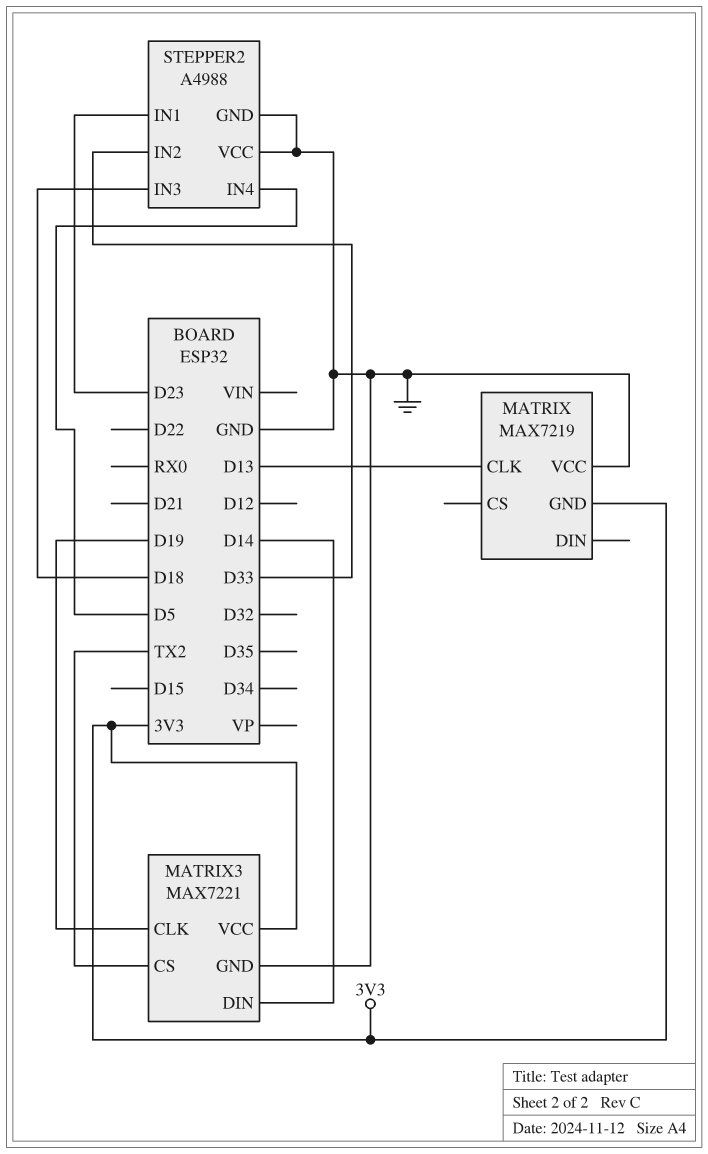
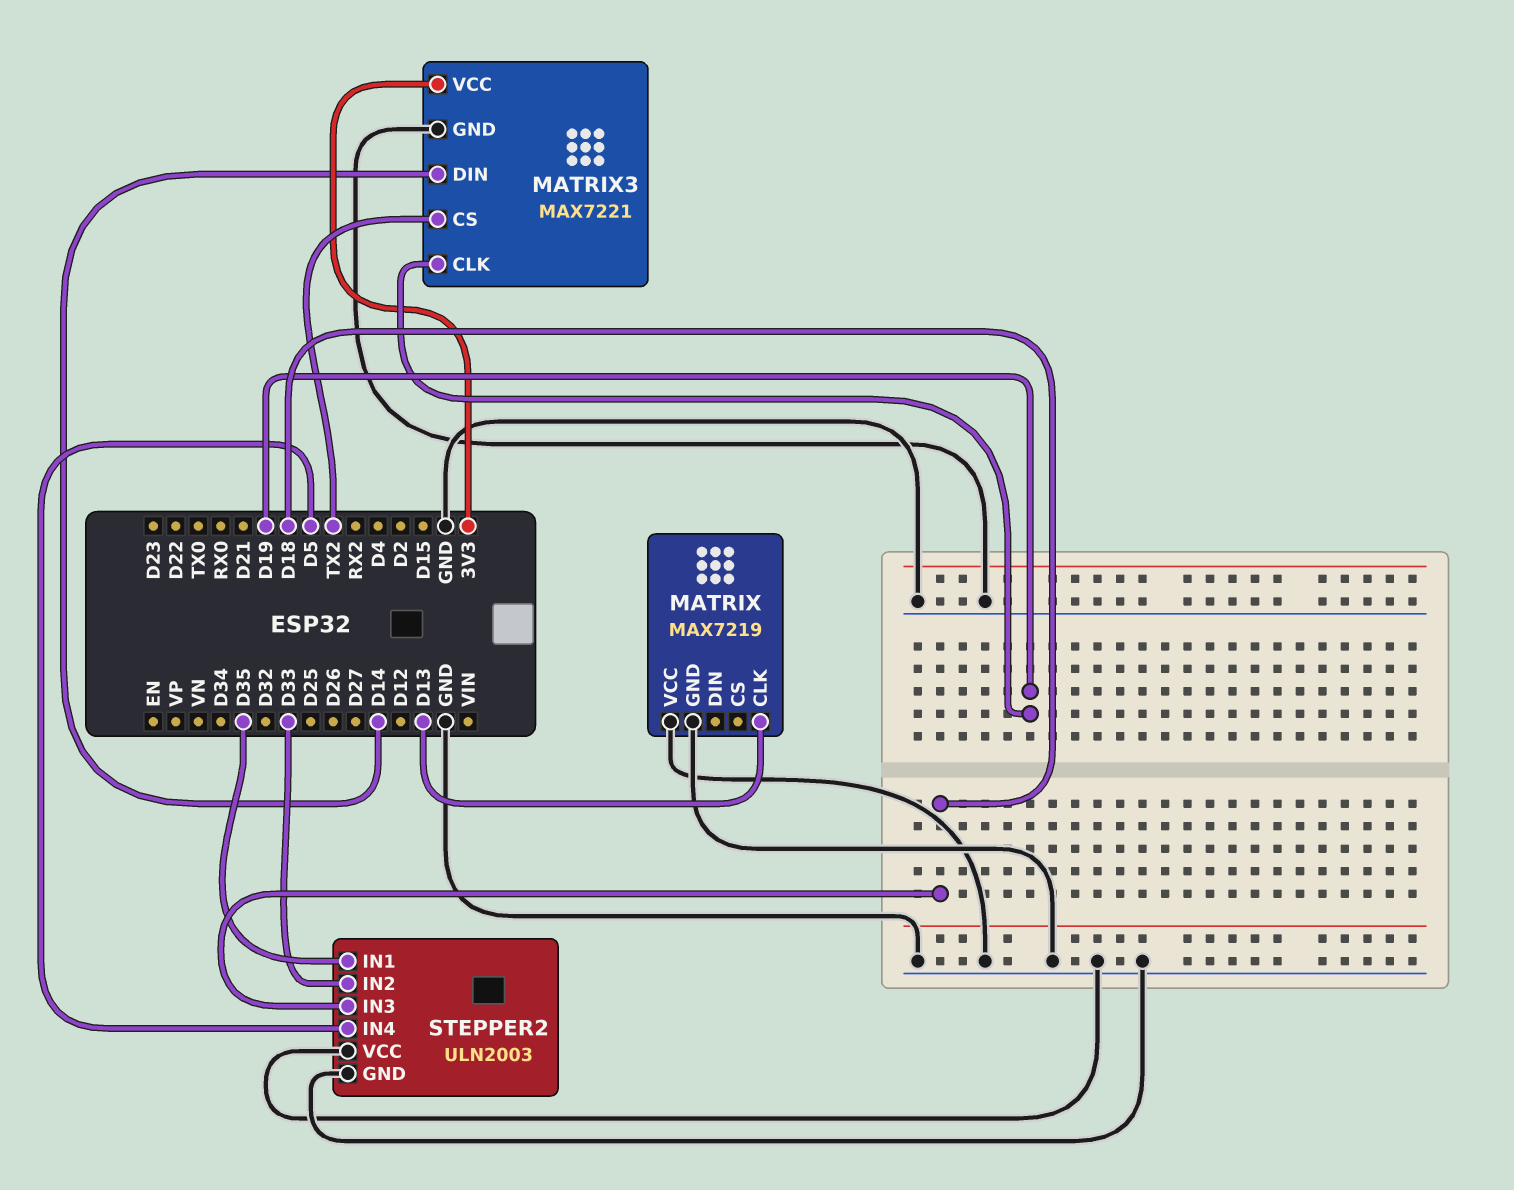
MATRIX pin GND: 3V3 -> GND
STEPPER2: A4988 -> ULN2003
STEPPER2 pin IN1: D23 -> D35

